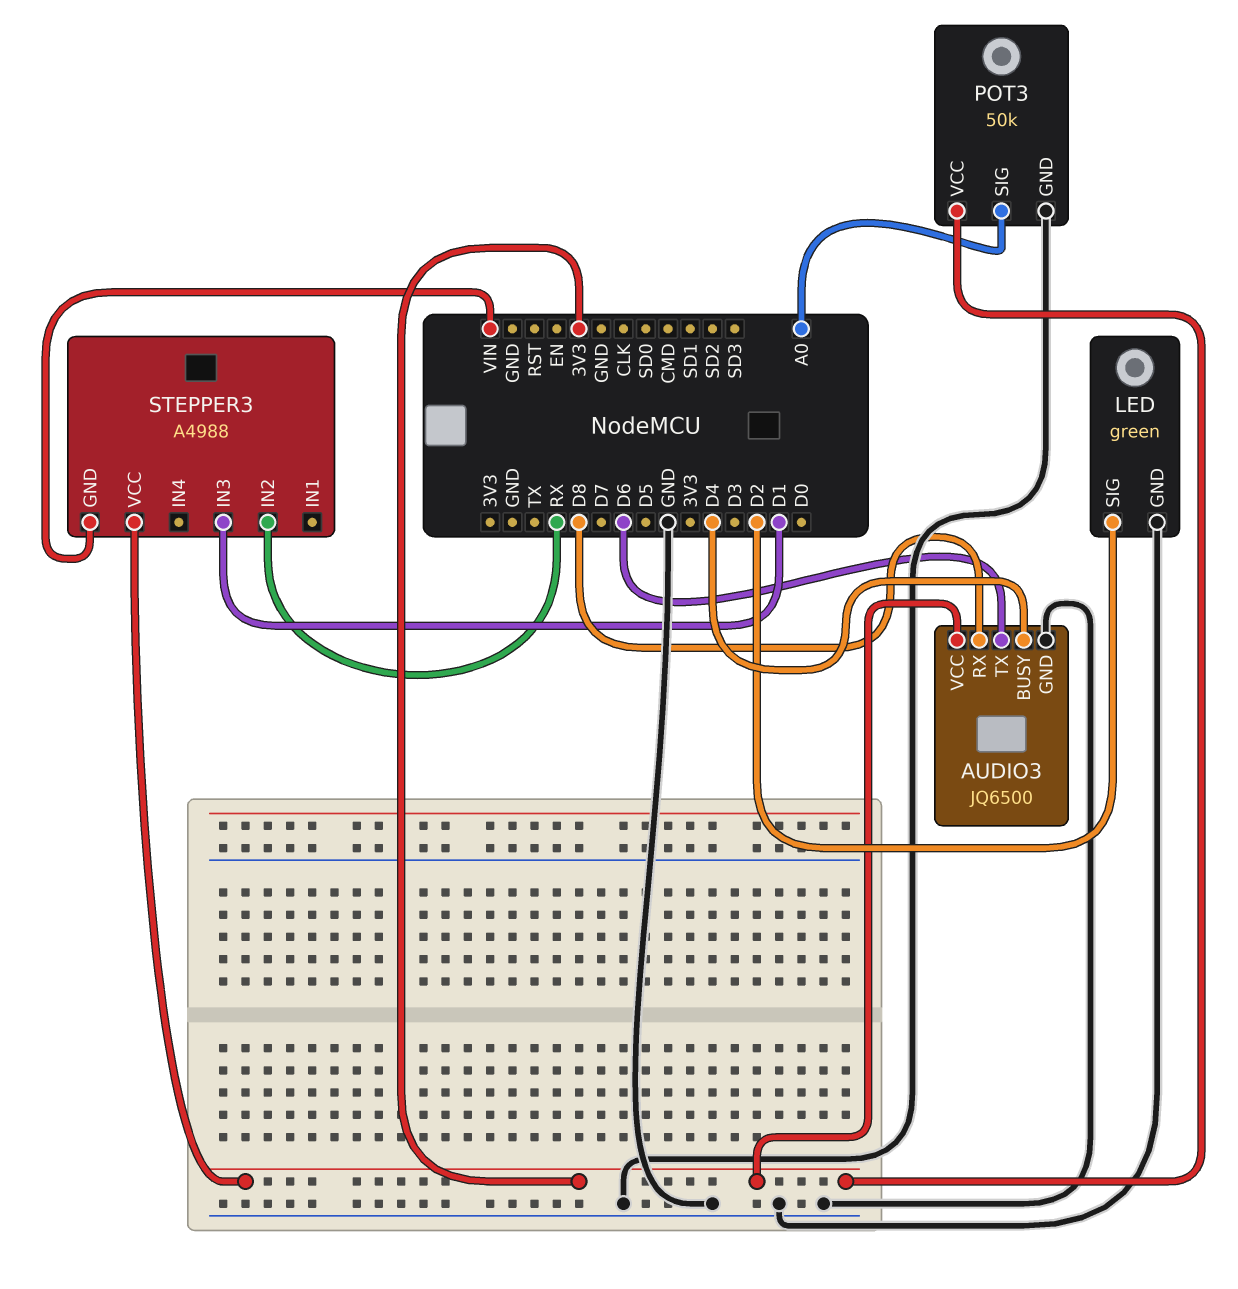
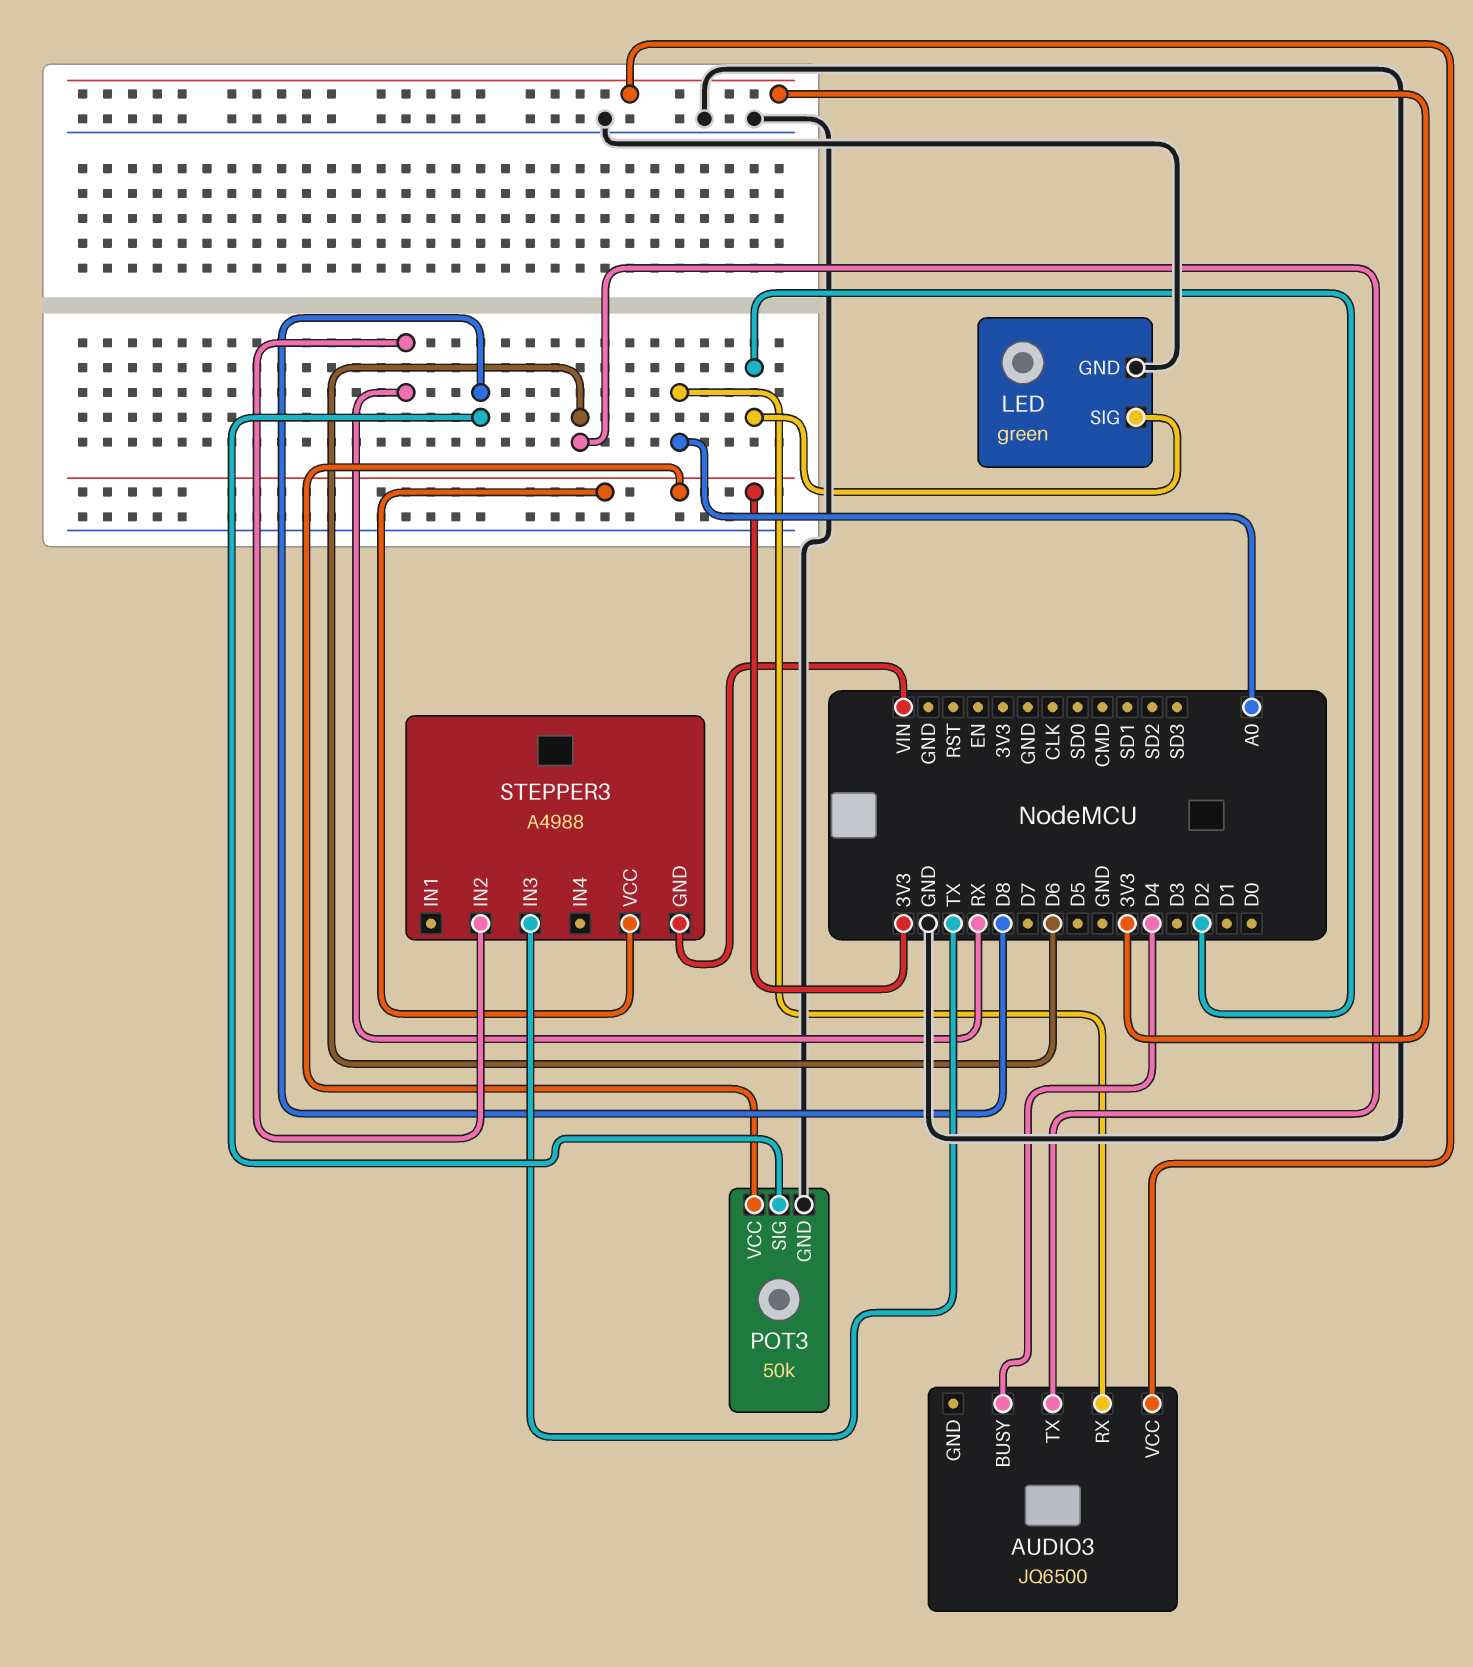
AUDIO3 pin GND: GND -> none
AUDIO3 pin RX: D8 -> A0
POT3 pin SIG: A0 -> D8
STEPPER3 pin IN3: D1 -> TX

